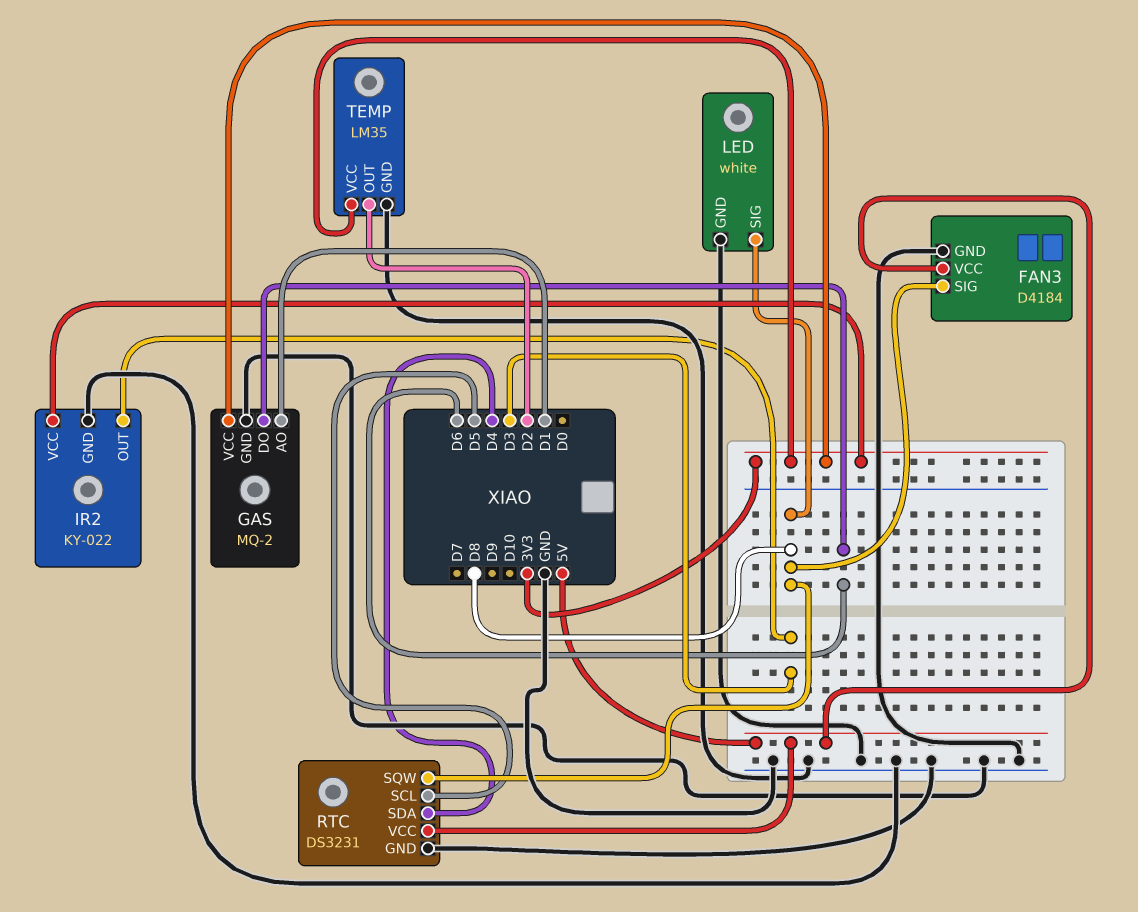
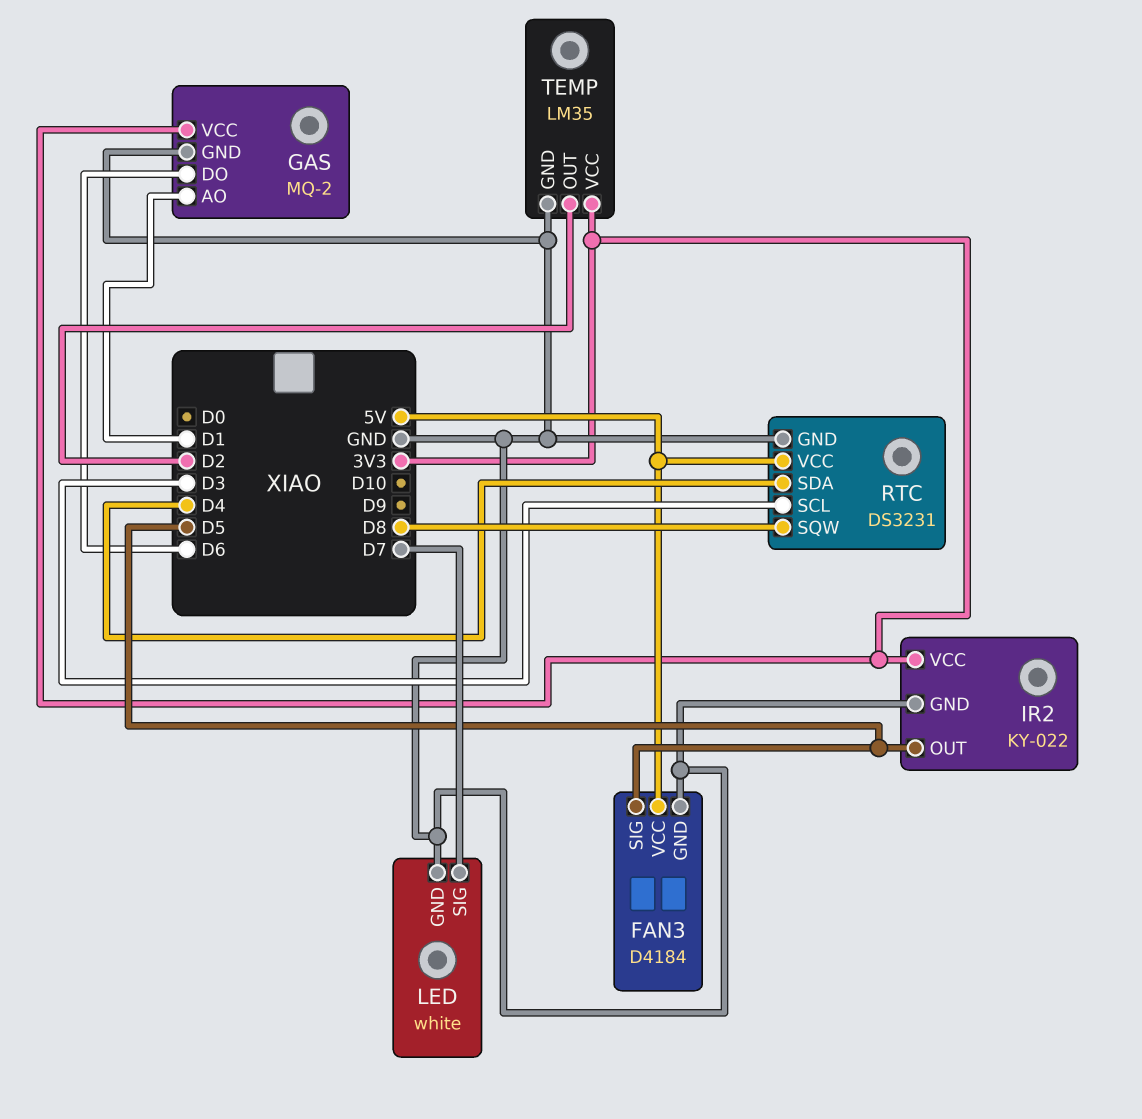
FAN3 pin SIG: D8 -> D5
IR2 pin OUT: D3 -> D5
LED pin SIG: D8 -> D7
RTC pin SCL: D5 -> D3

